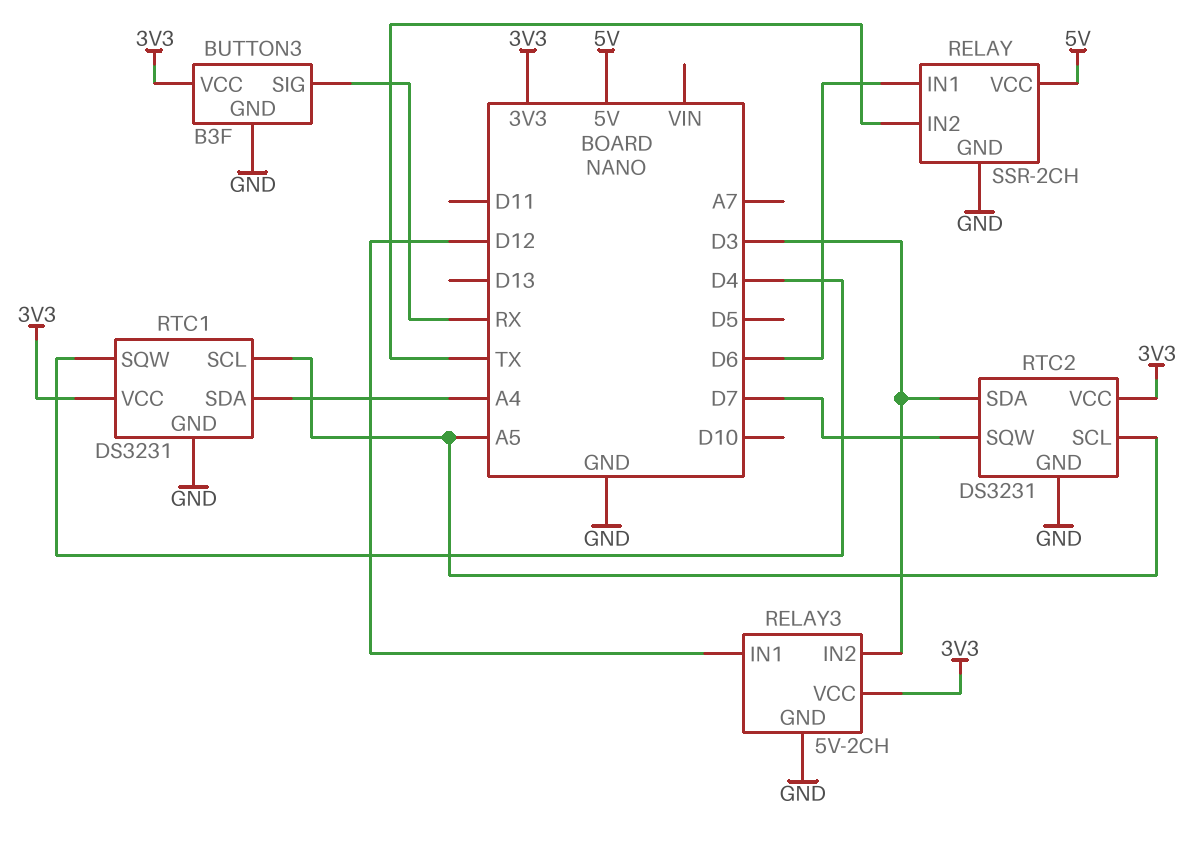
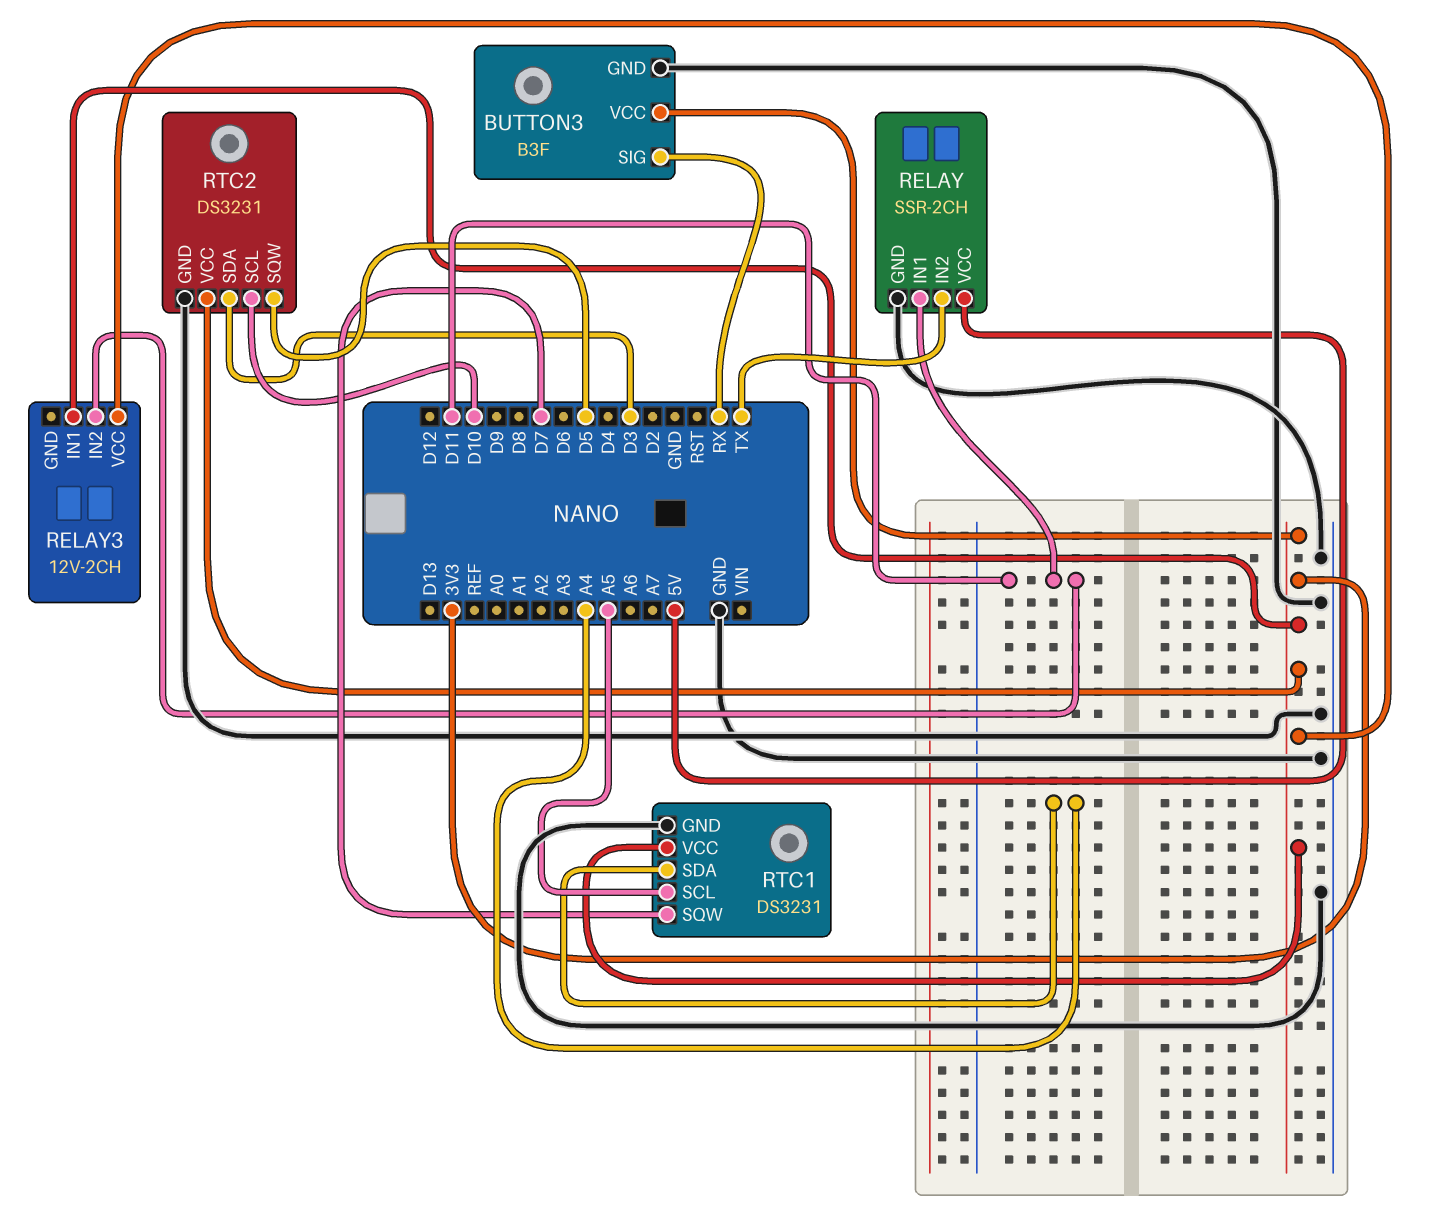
RELAY pin IN1: D6 -> D11
RELAY3: 5V-2CH -> 12V-2CH
RELAY3 pin GND: GND -> none
RELAY3 pin IN1: D12 -> 3V3
RELAY3 pin IN2: D3 -> D11
RTC1 pin SQW: D4 -> D7
RTC2 pin SCL: A5 -> D10
RTC2 pin SQW: D7 -> D5

